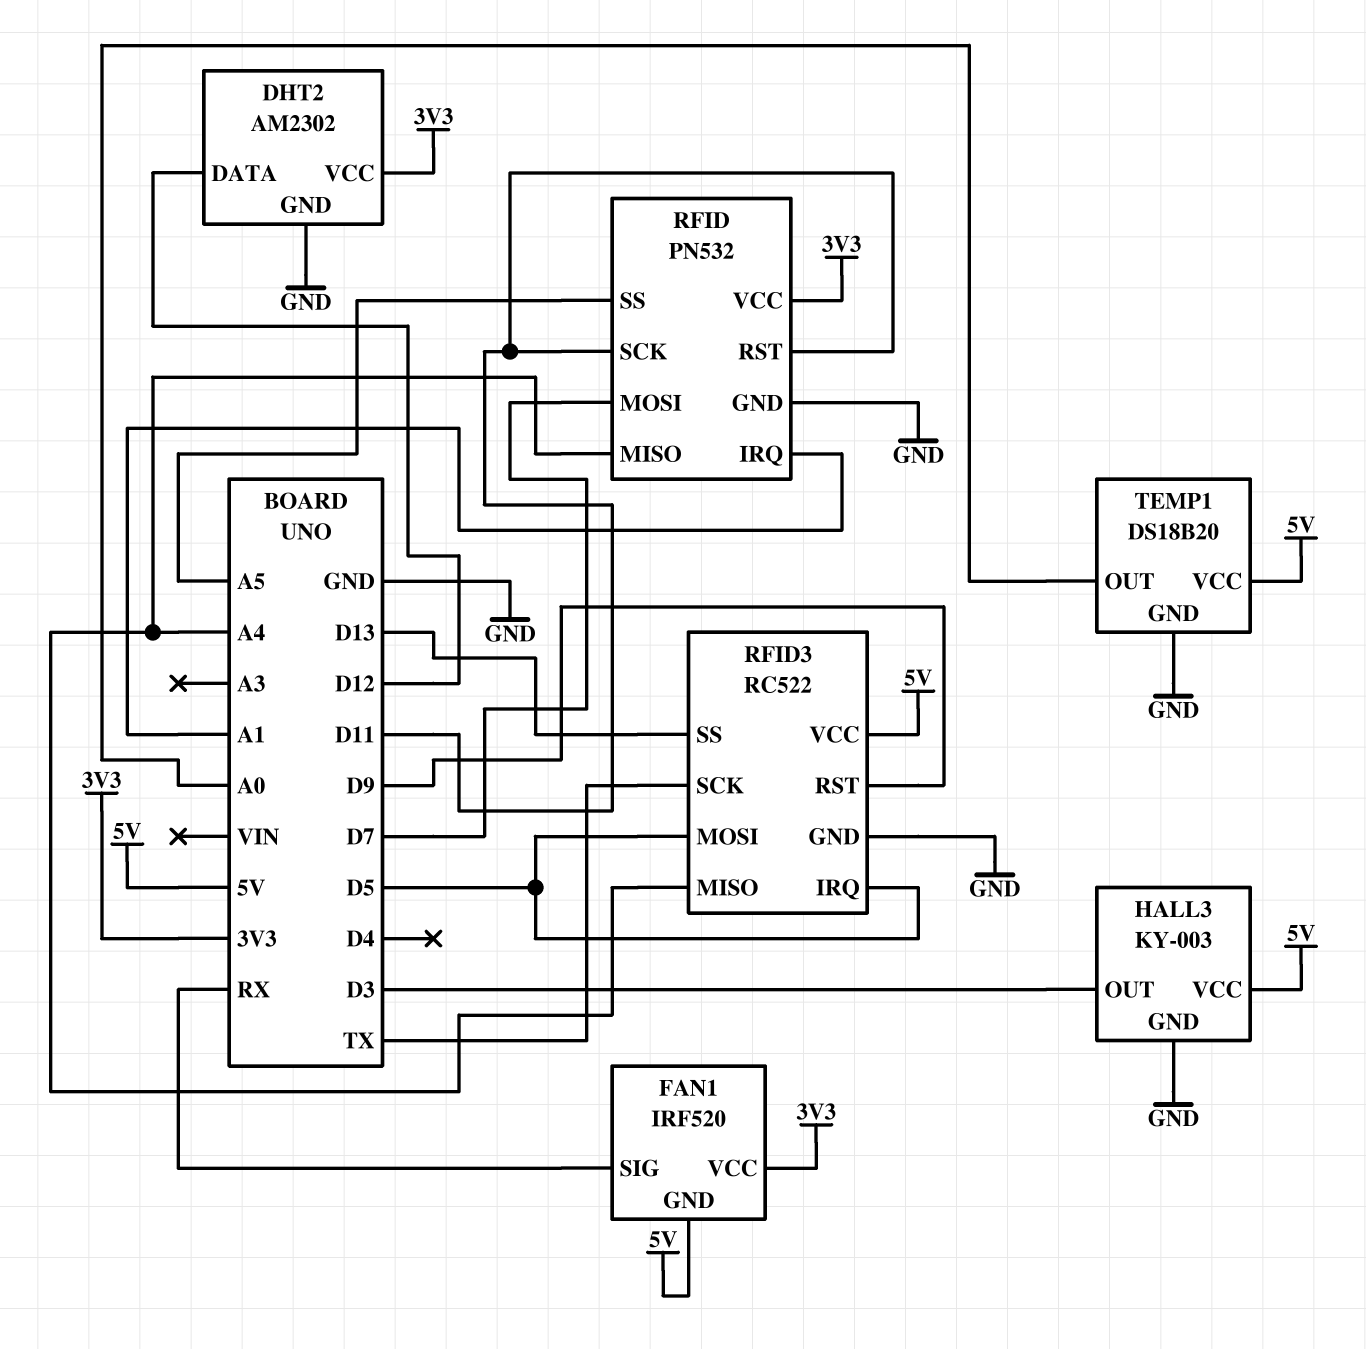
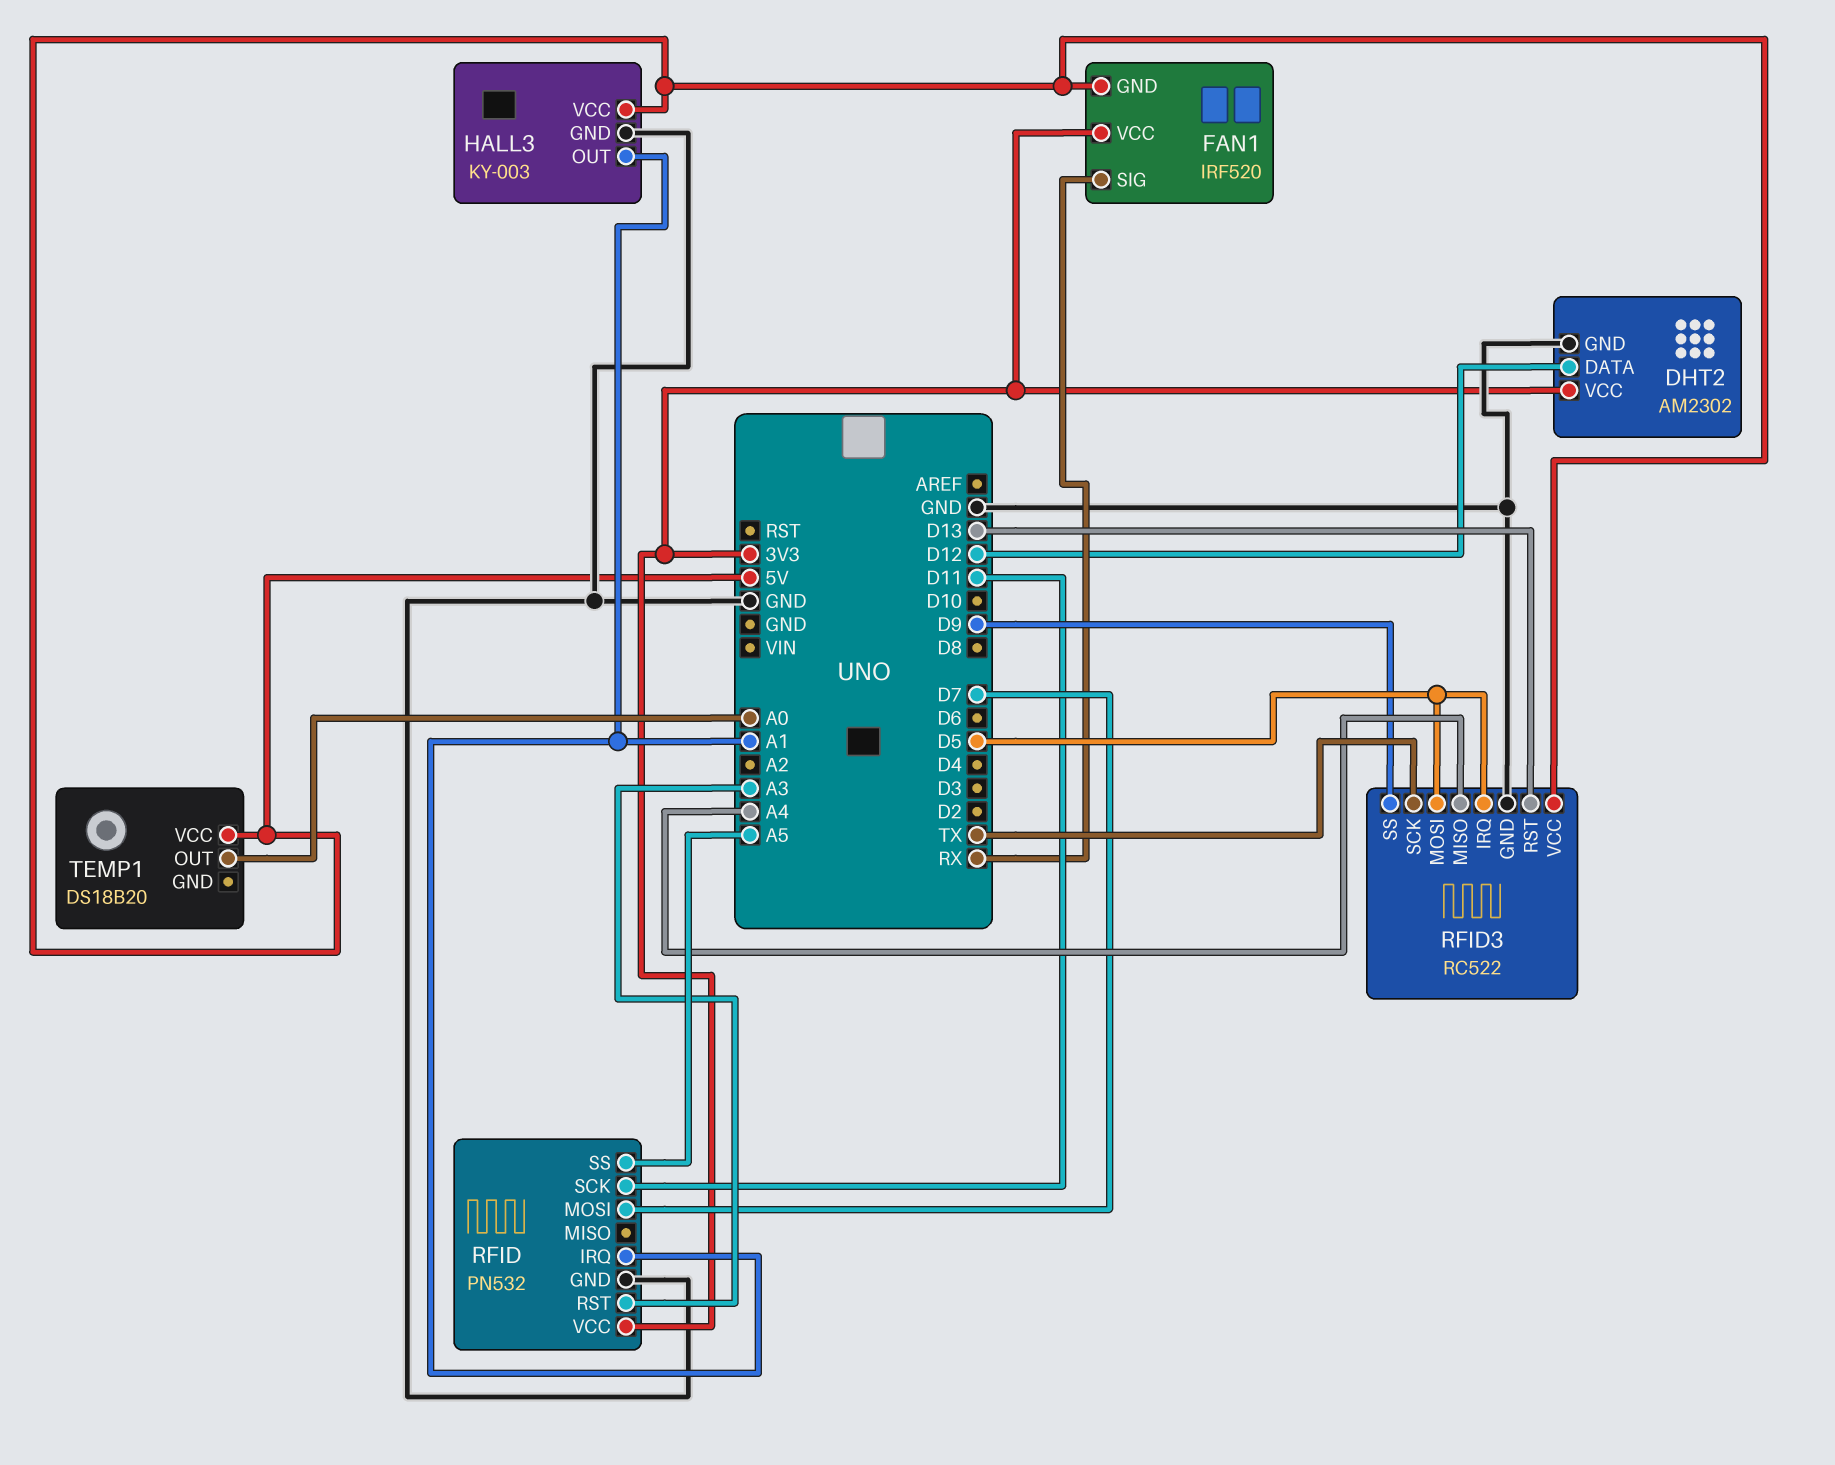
HALL3 pin OUT: D3 -> A1
RFID pin MISO: A4 -> none
RFID pin RST: D11 -> A3
RFID3 pin RST: D9 -> D13
RFID3 pin SS: D13 -> D9
TEMP1 pin GND: GND -> none

